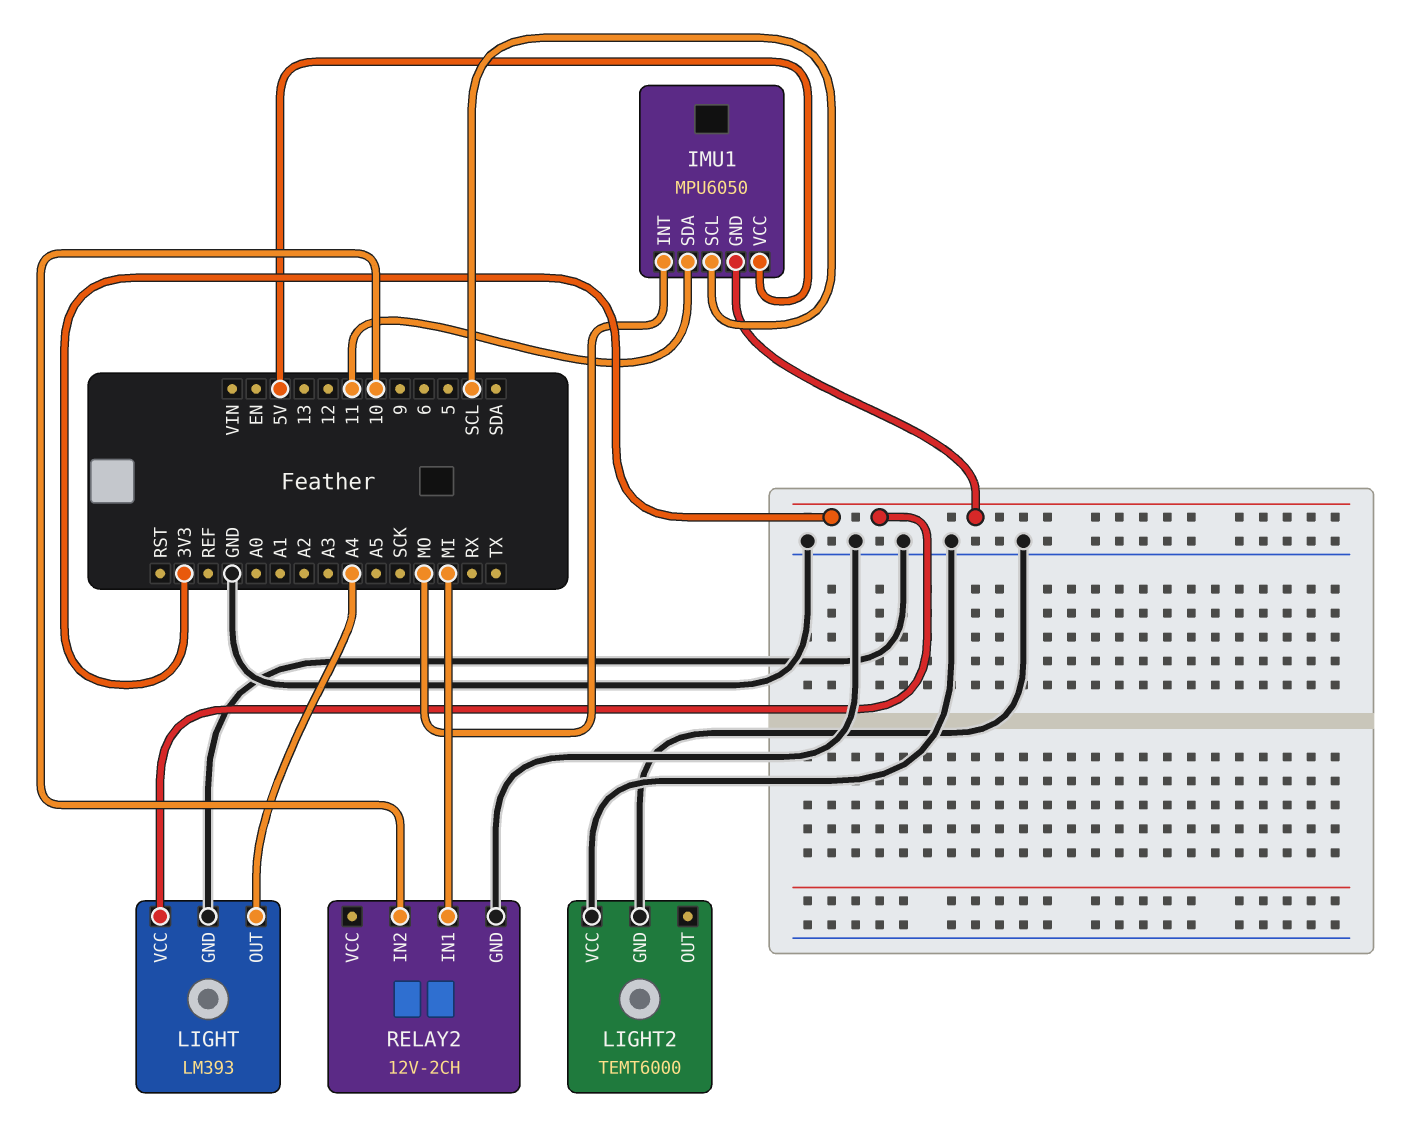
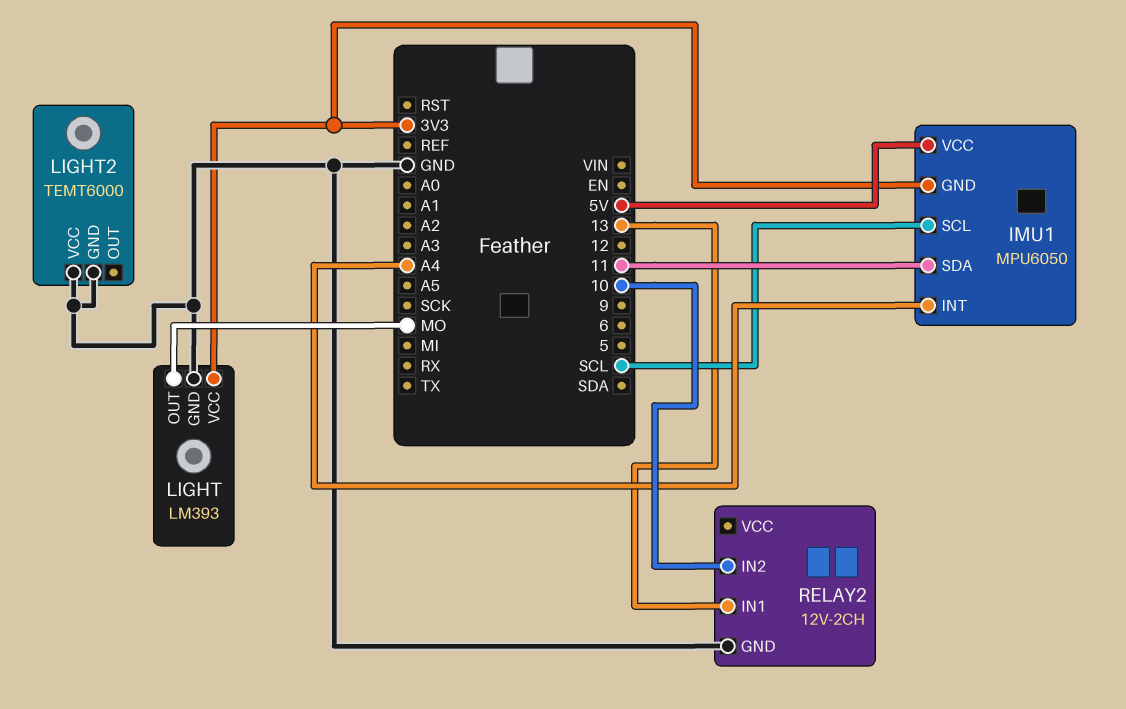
IMU1 pin INT: MO -> A4
LIGHT pin OUT: A4 -> MO
RELAY2 pin IN1: MI -> 13

